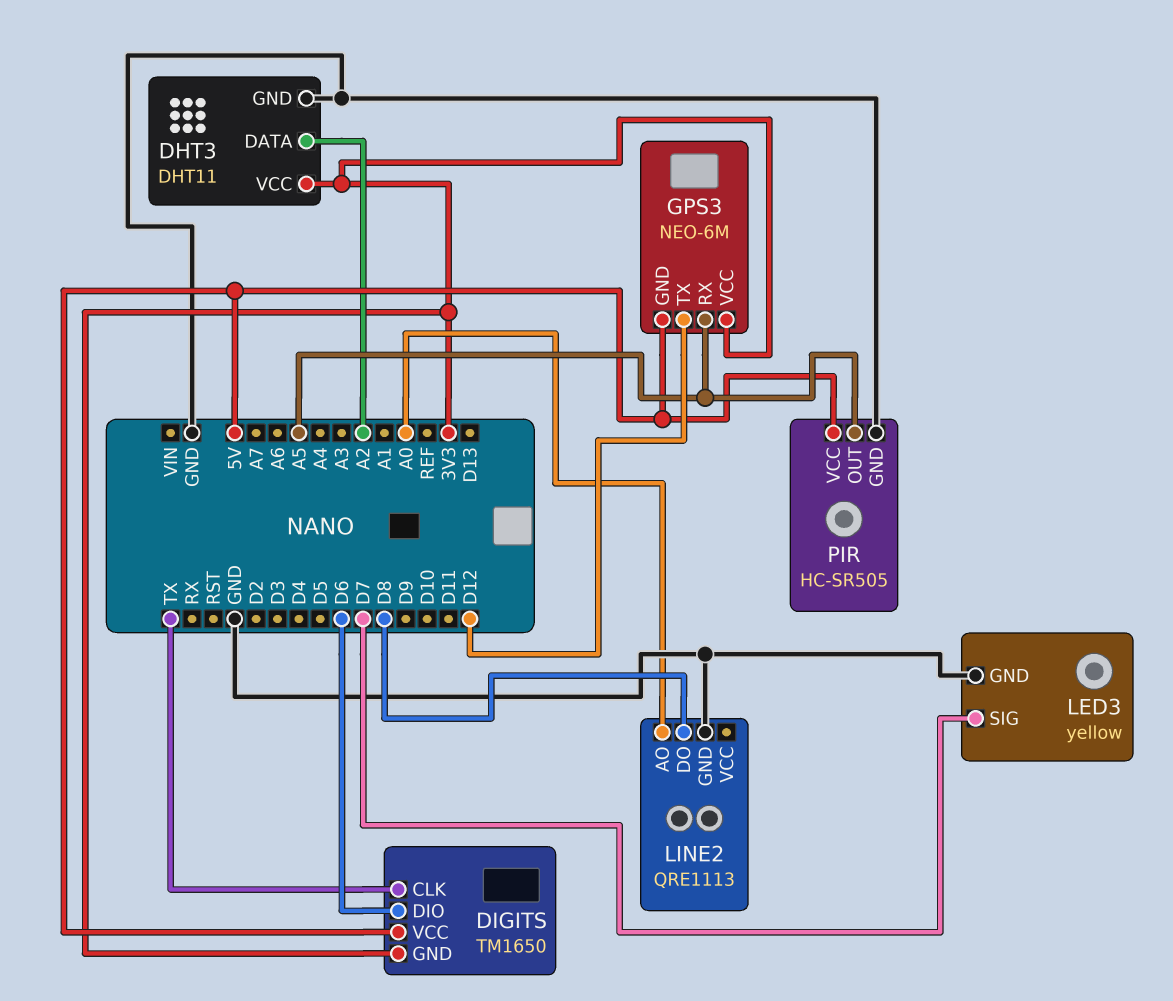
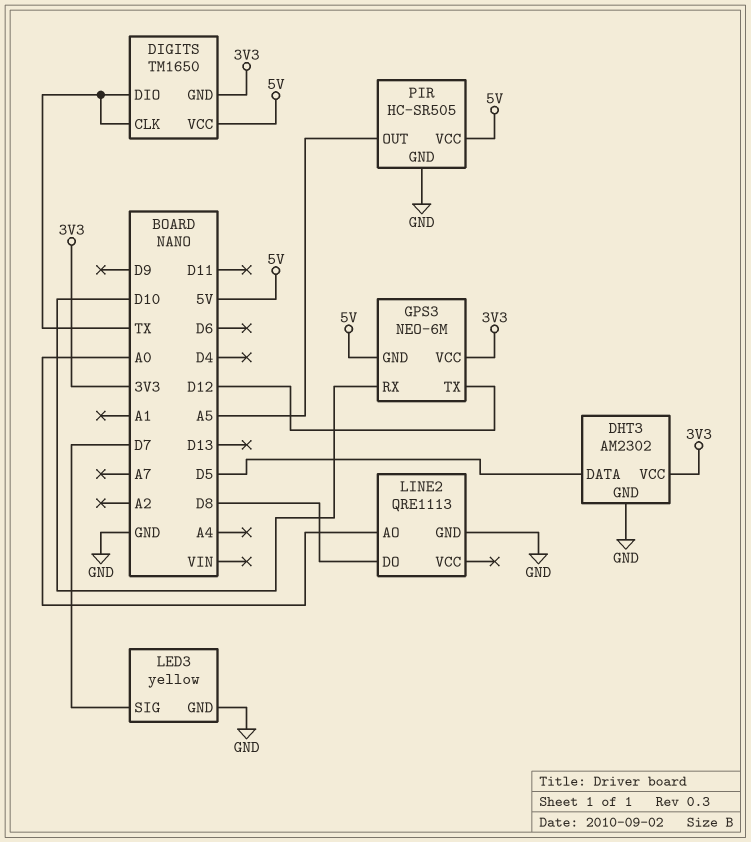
DHT3: DHT11 -> AM2302
DHT3 pin DATA: A2 -> D5
DIGITS pin DIO: D6 -> TX
GPS3 pin RX: A5 -> D10

